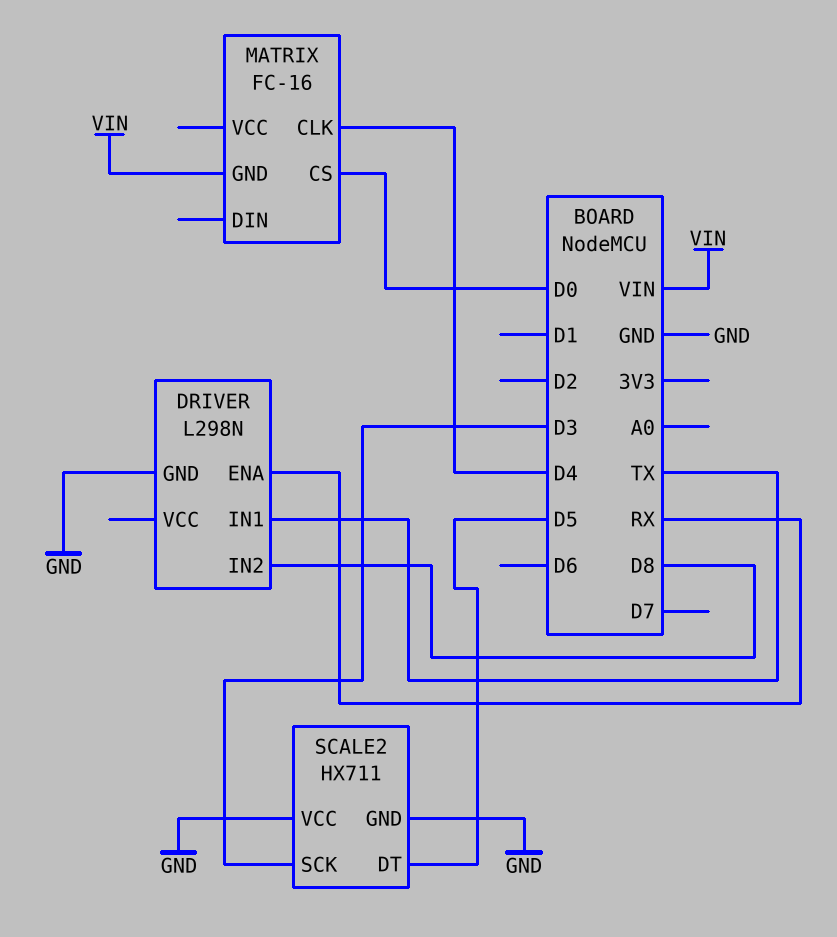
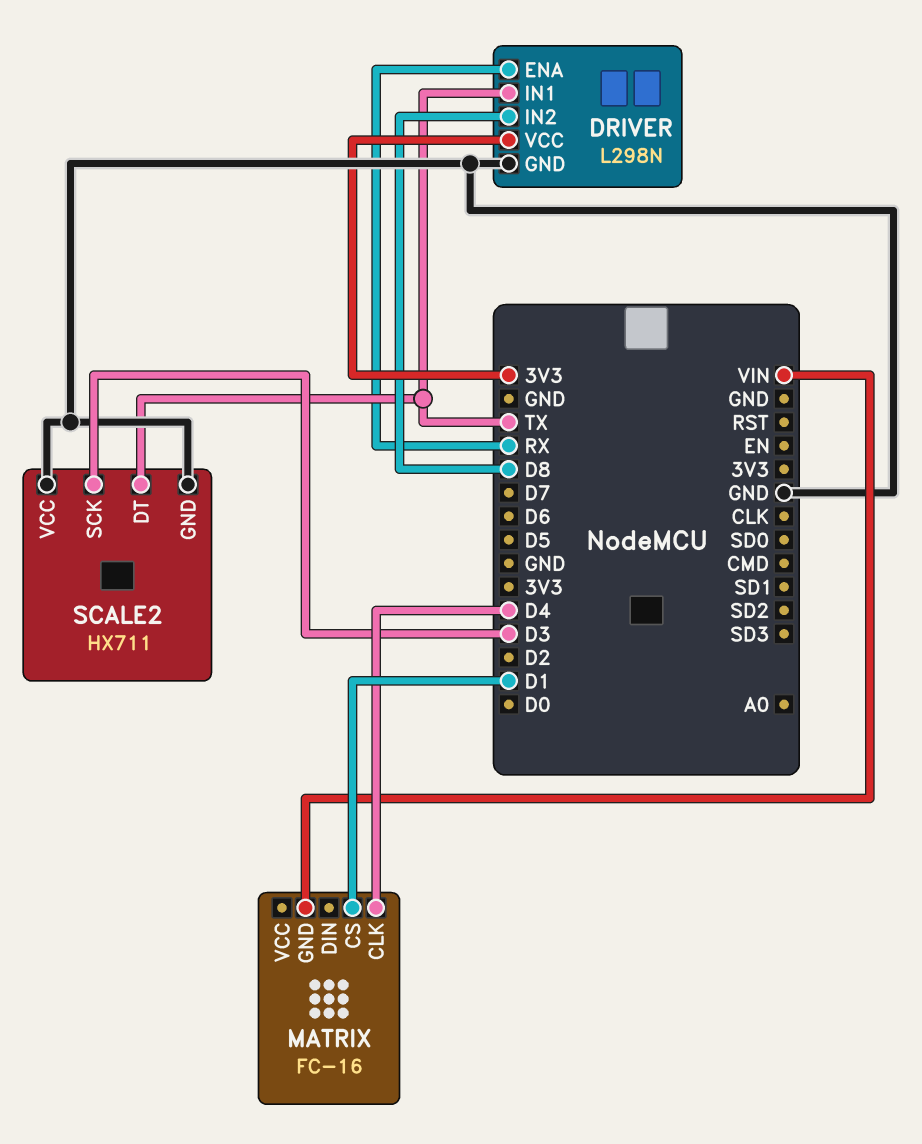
DRIVER pin VCC: none -> 3V3
MATRIX pin CS: D0 -> D1
SCALE2 pin DT: D5 -> TX

